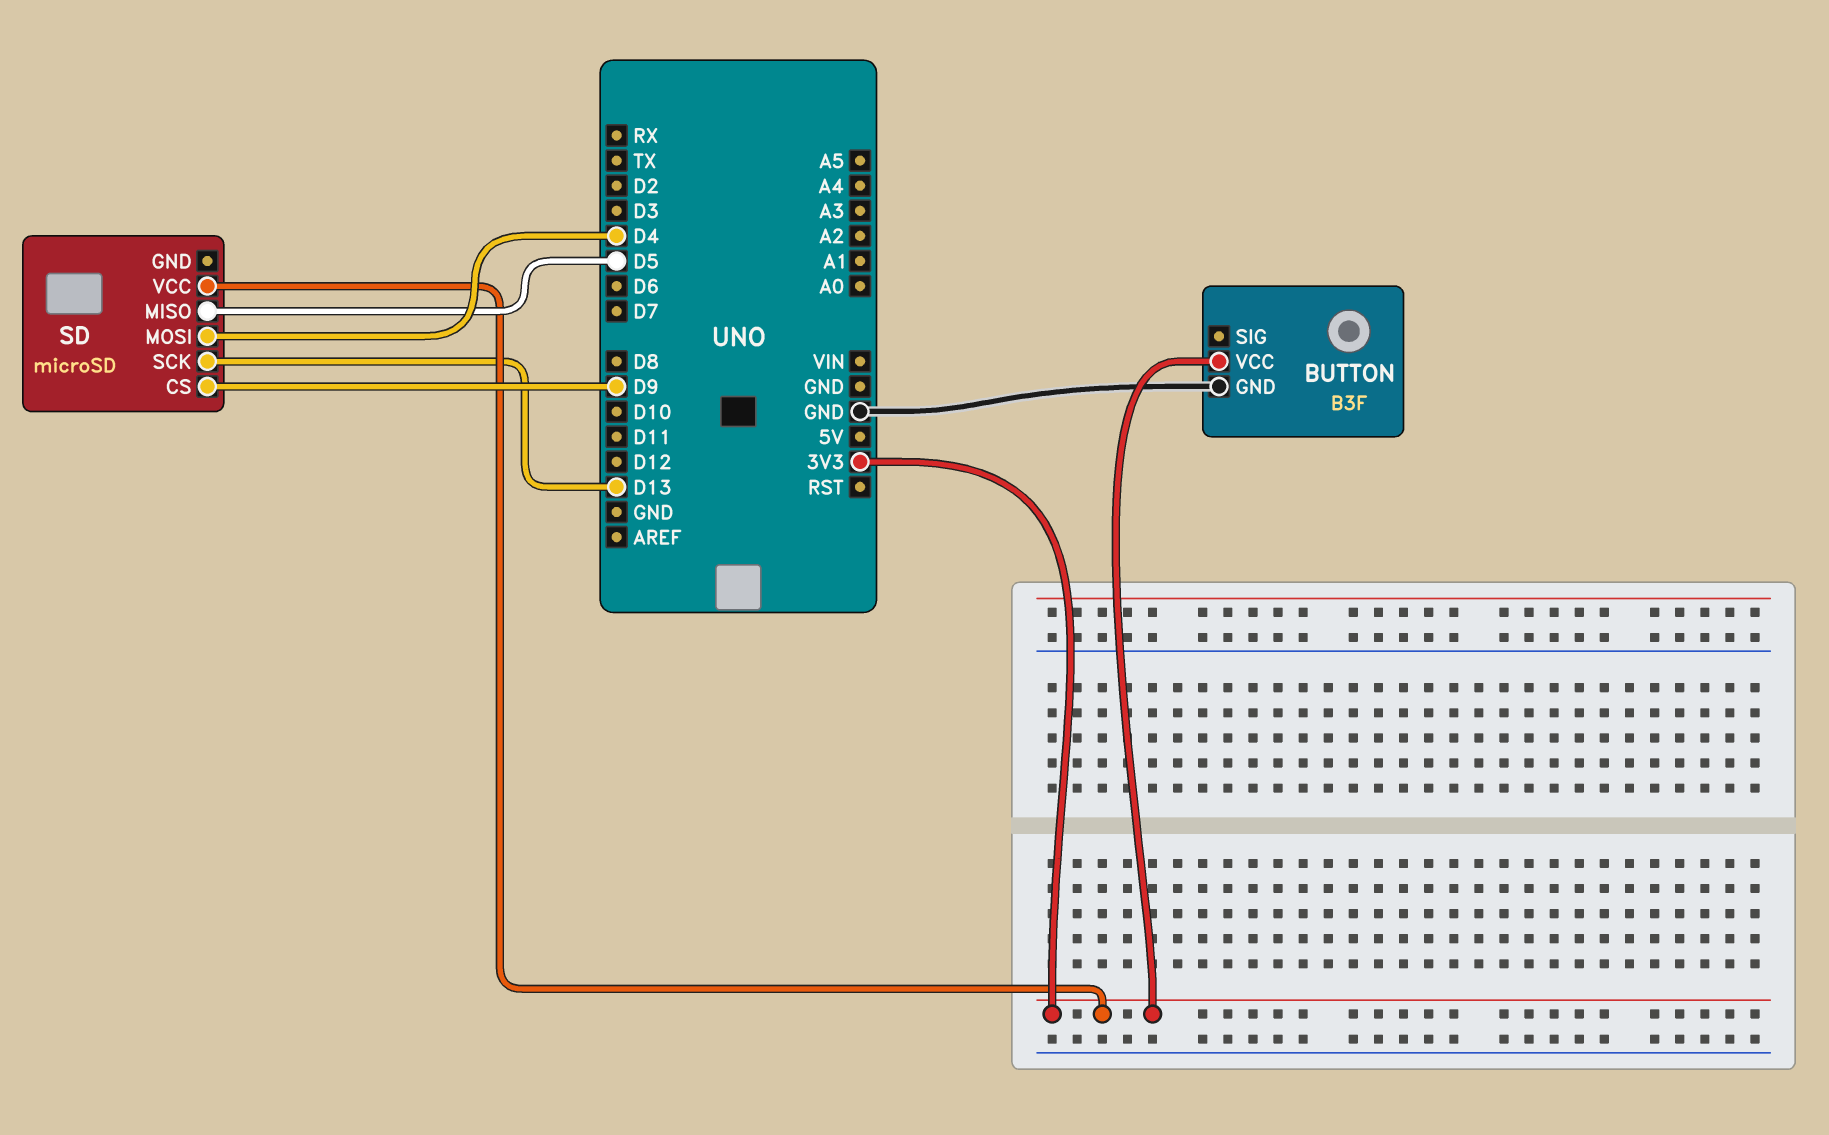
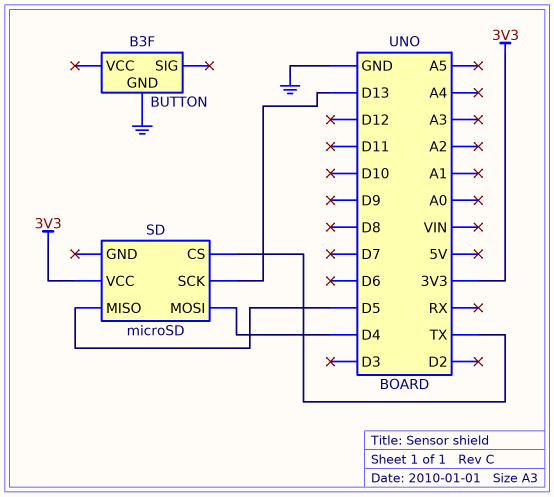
BUTTON pin VCC: 3V3 -> none
SD pin CS: D9 -> TX

